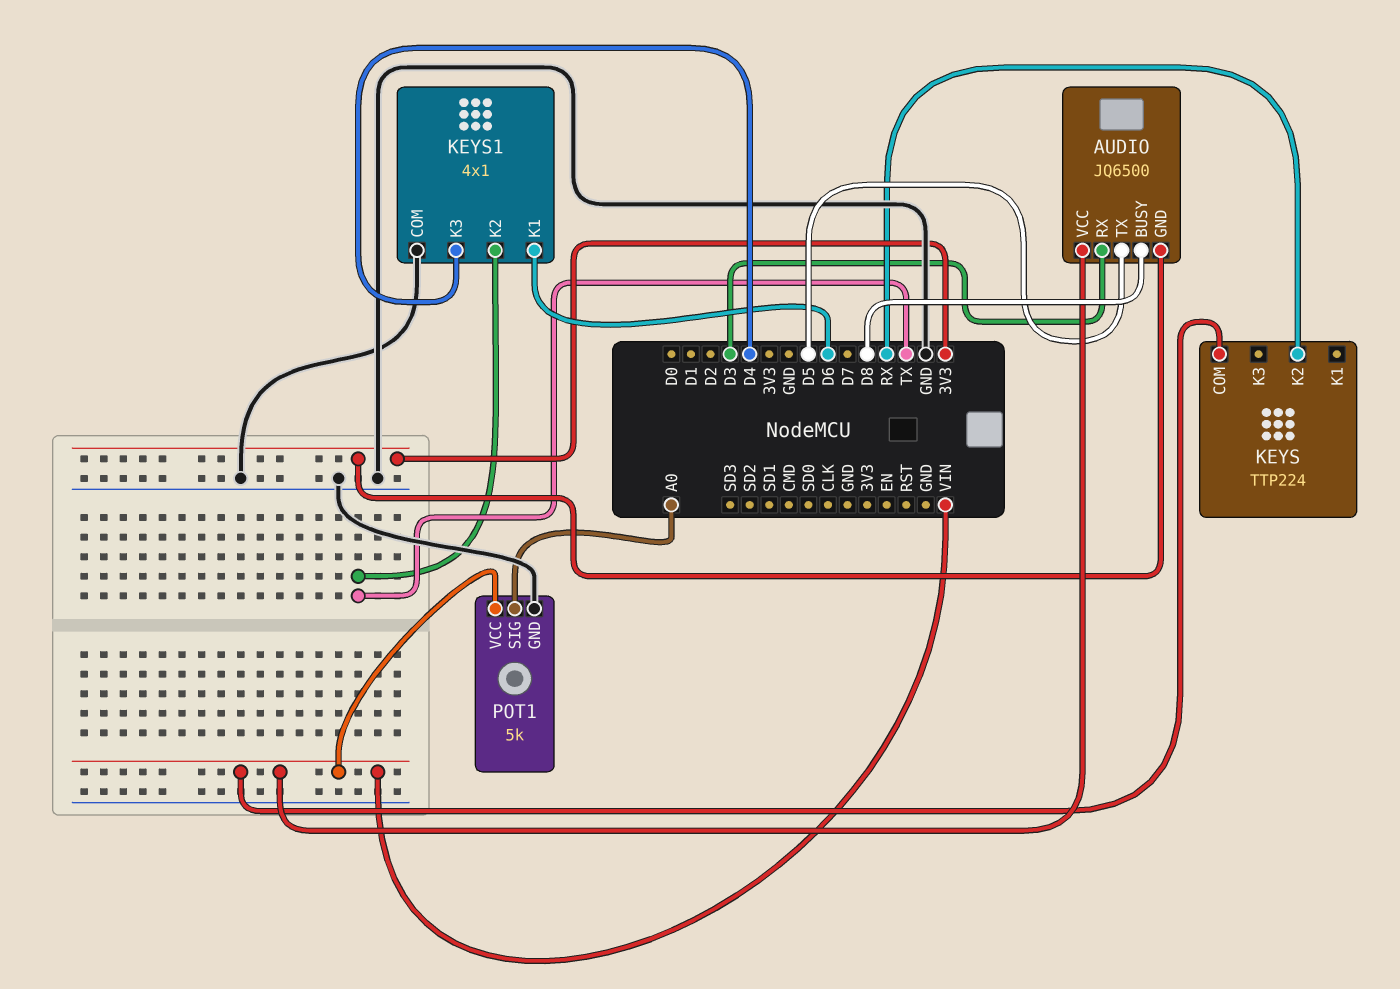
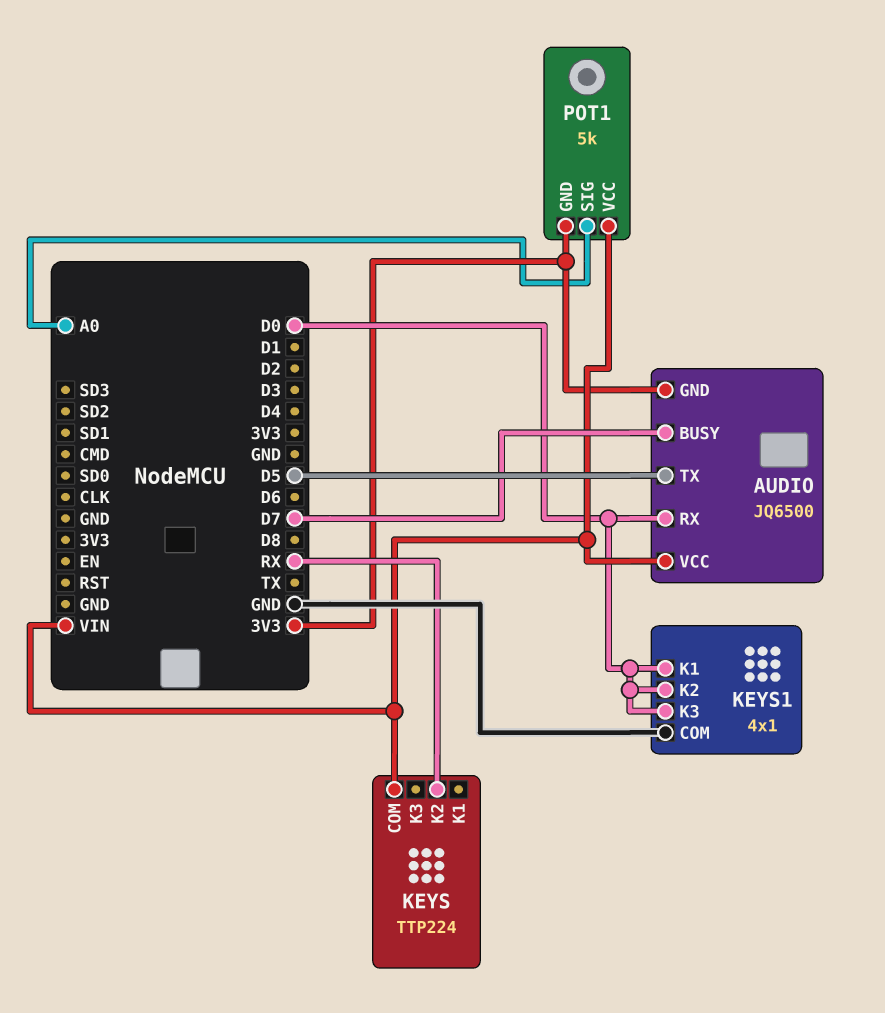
AUDIO pin BUSY: D8 -> D7
AUDIO pin RX: D3 -> D0
KEYS1 pin K1: D6 -> D0
KEYS1 pin K2: TX -> D0
KEYS1 pin K3: D4 -> D0
POT1 pin GND: GND -> 3V3

